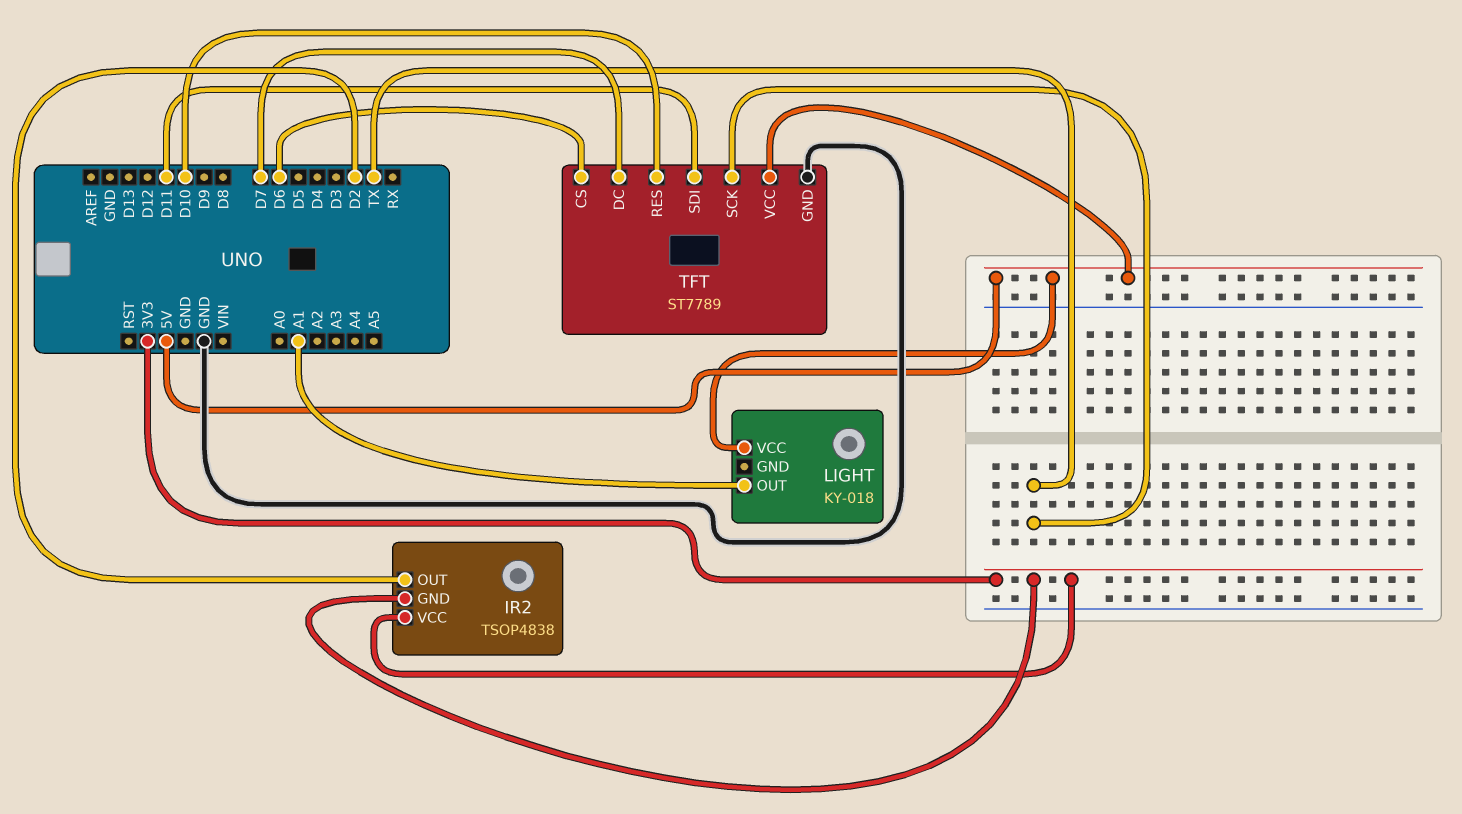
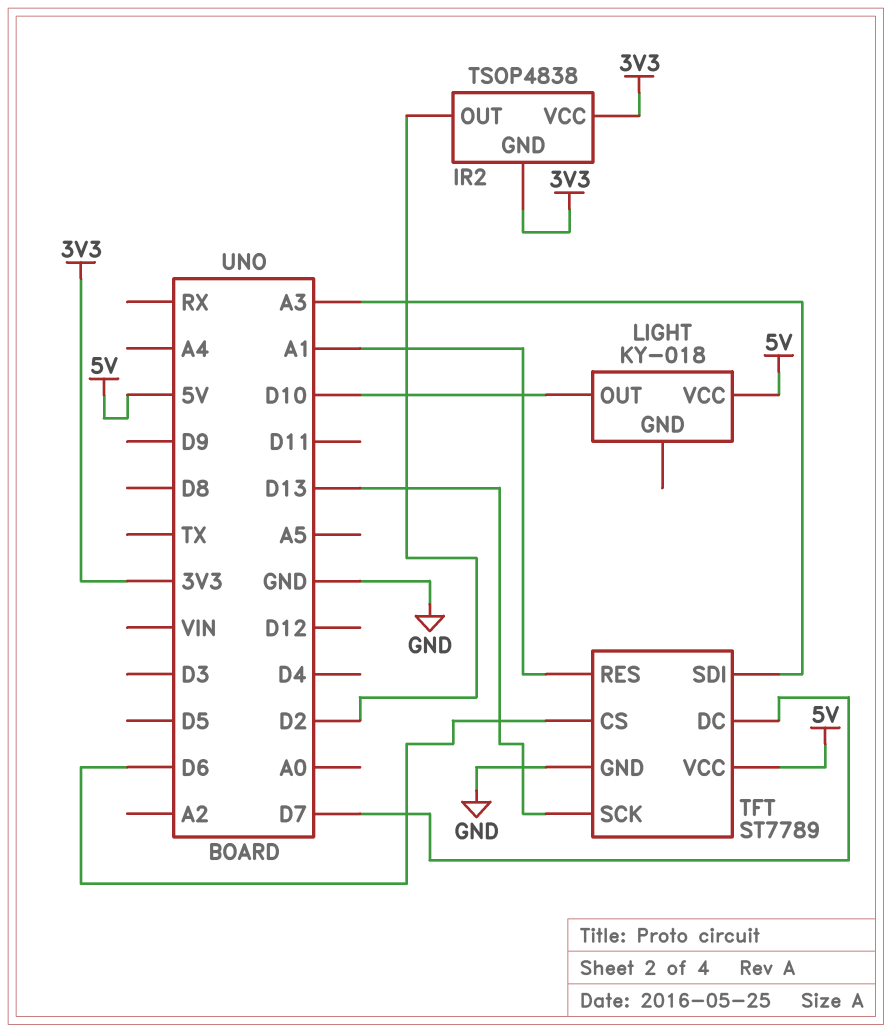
LIGHT pin OUT: A1 -> D10
TFT pin RES: D10 -> A1
TFT pin SCK: TX -> D13
TFT pin SDI: D11 -> A3

